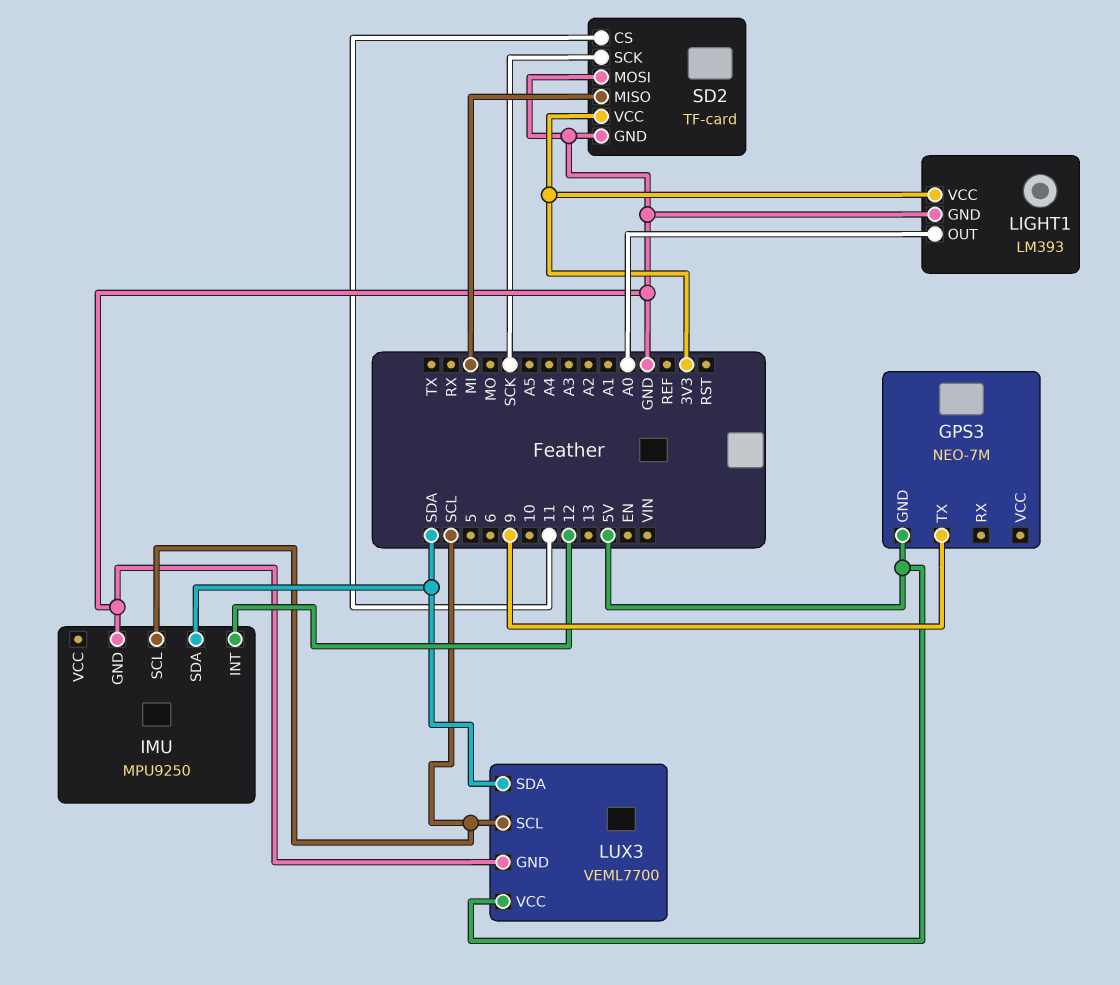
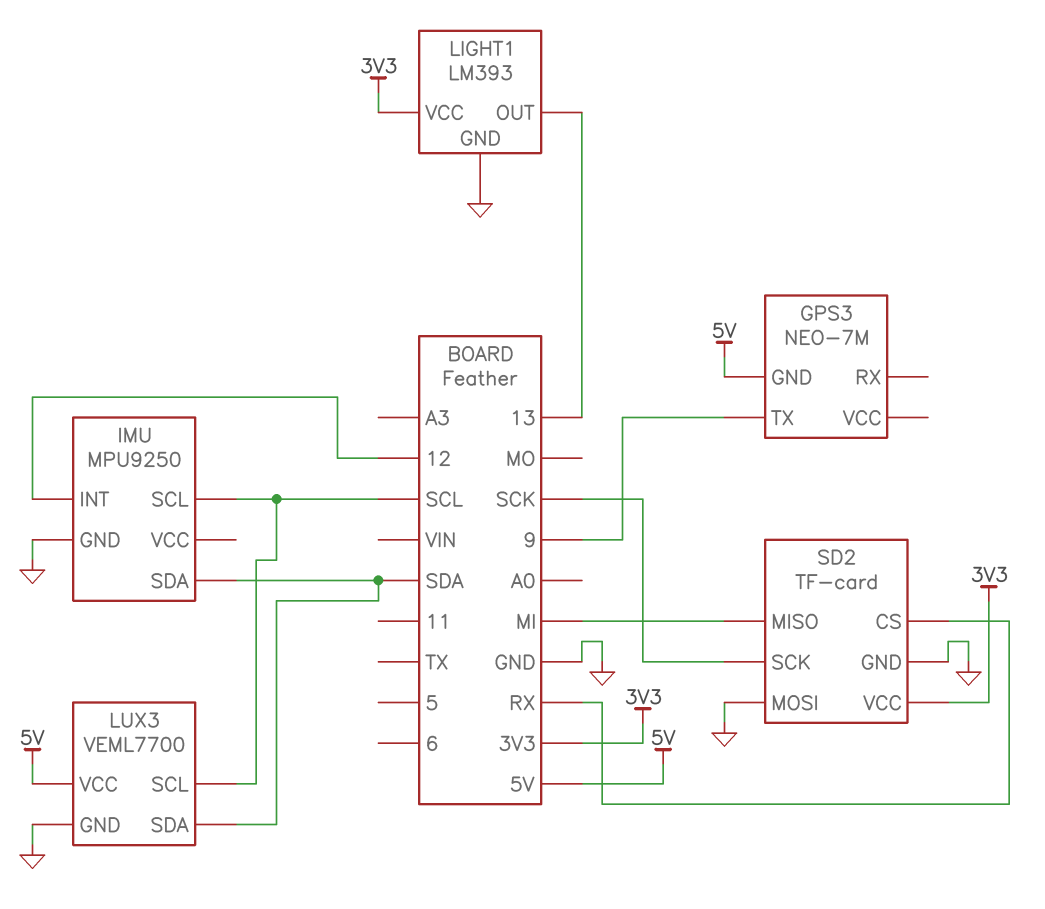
LIGHT1 pin OUT: A0 -> 13
SD2 pin CS: 11 -> RX

